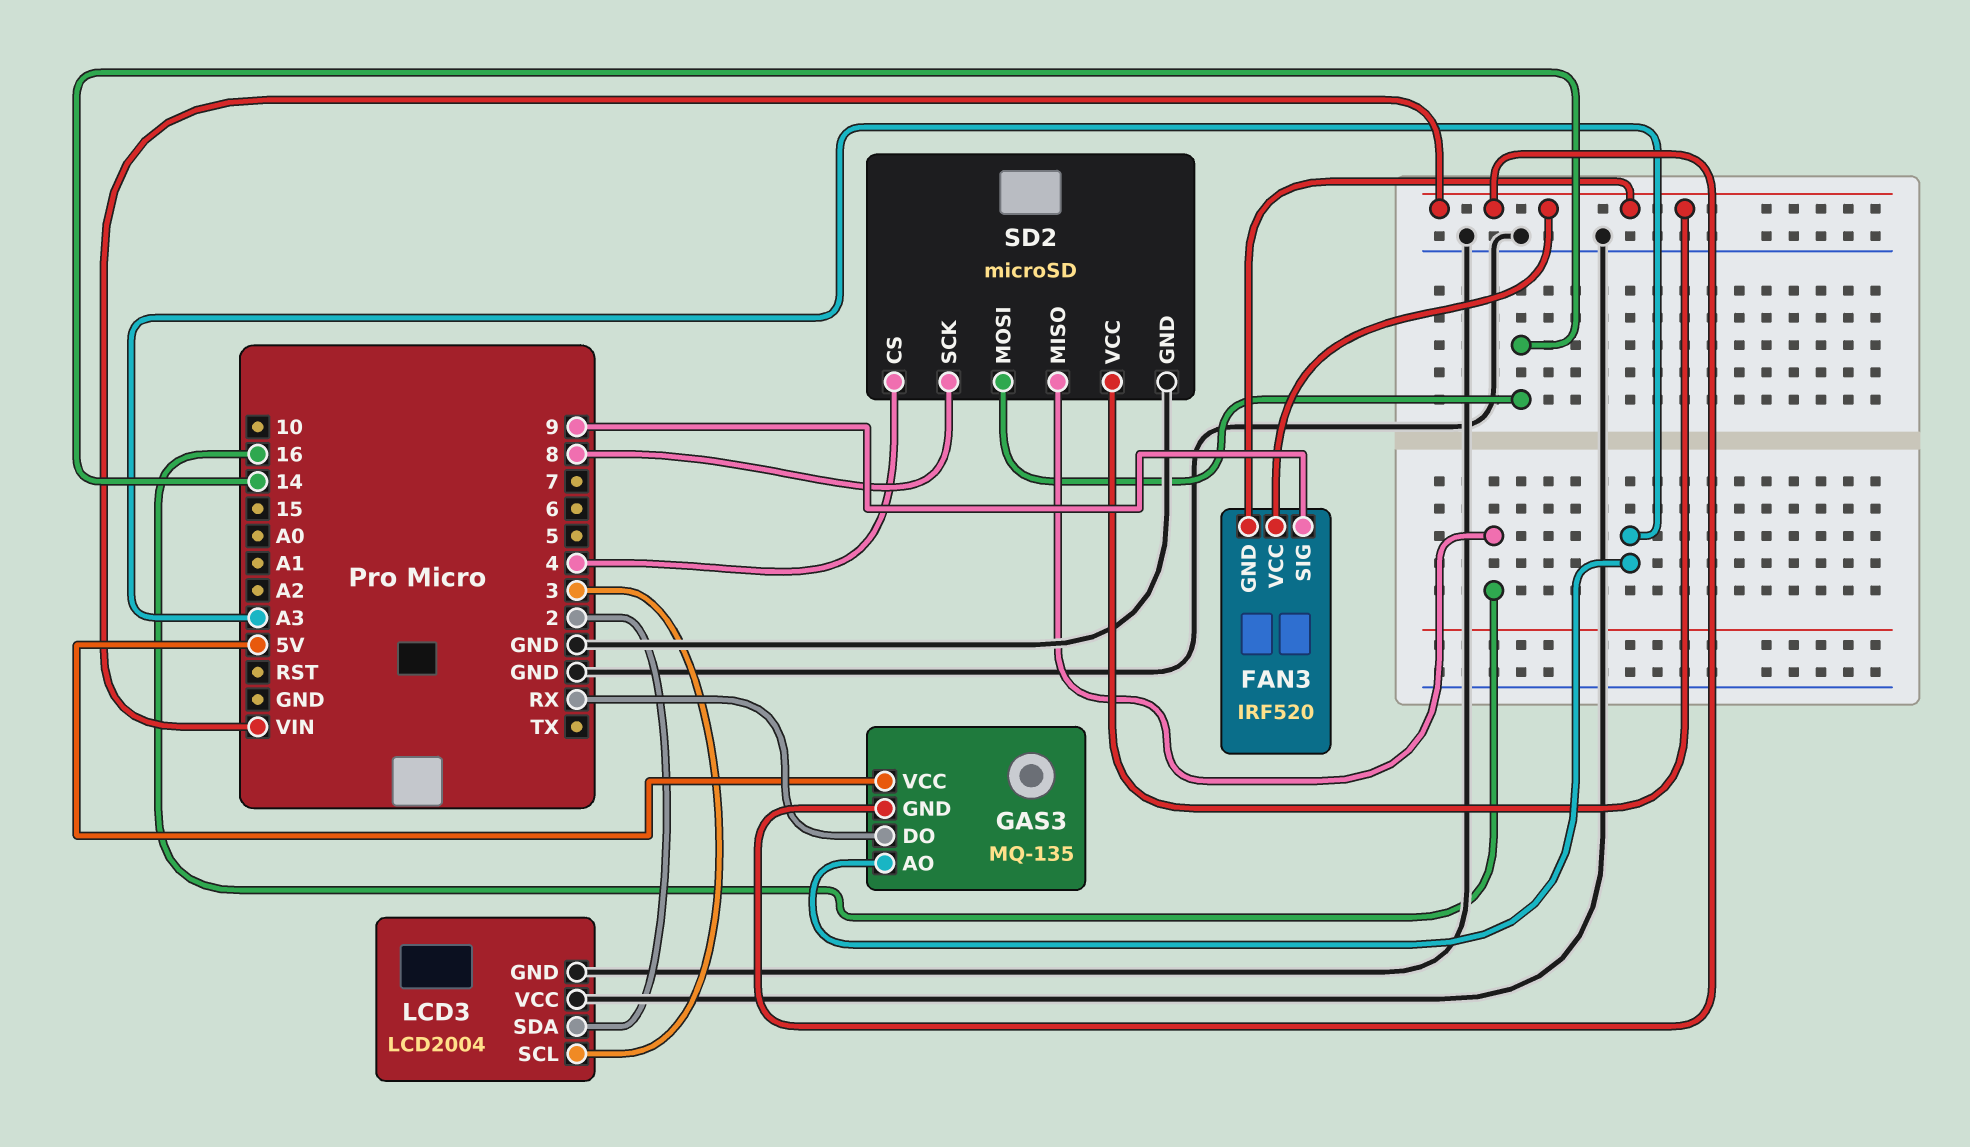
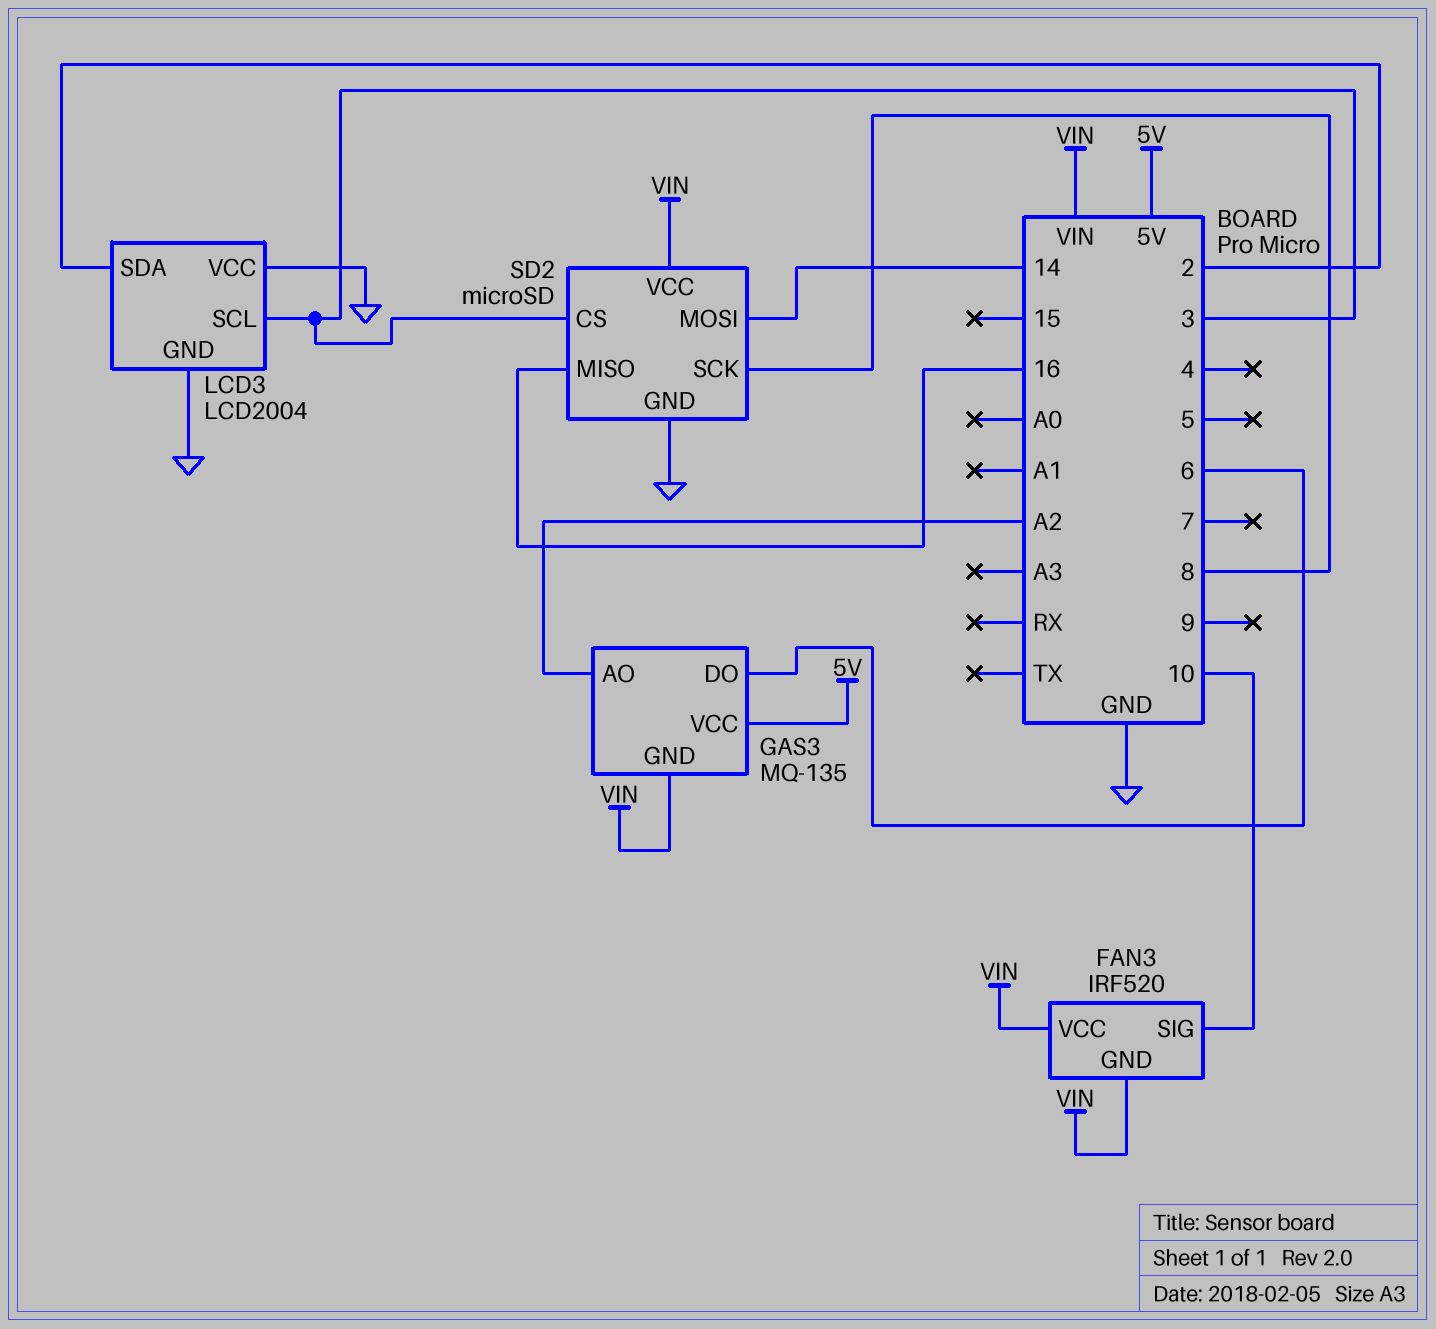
FAN3 pin SIG: 9 -> 10
GAS3 pin AO: A3 -> A2
GAS3 pin DO: RX -> 6
SD2 pin CS: 4 -> 3

